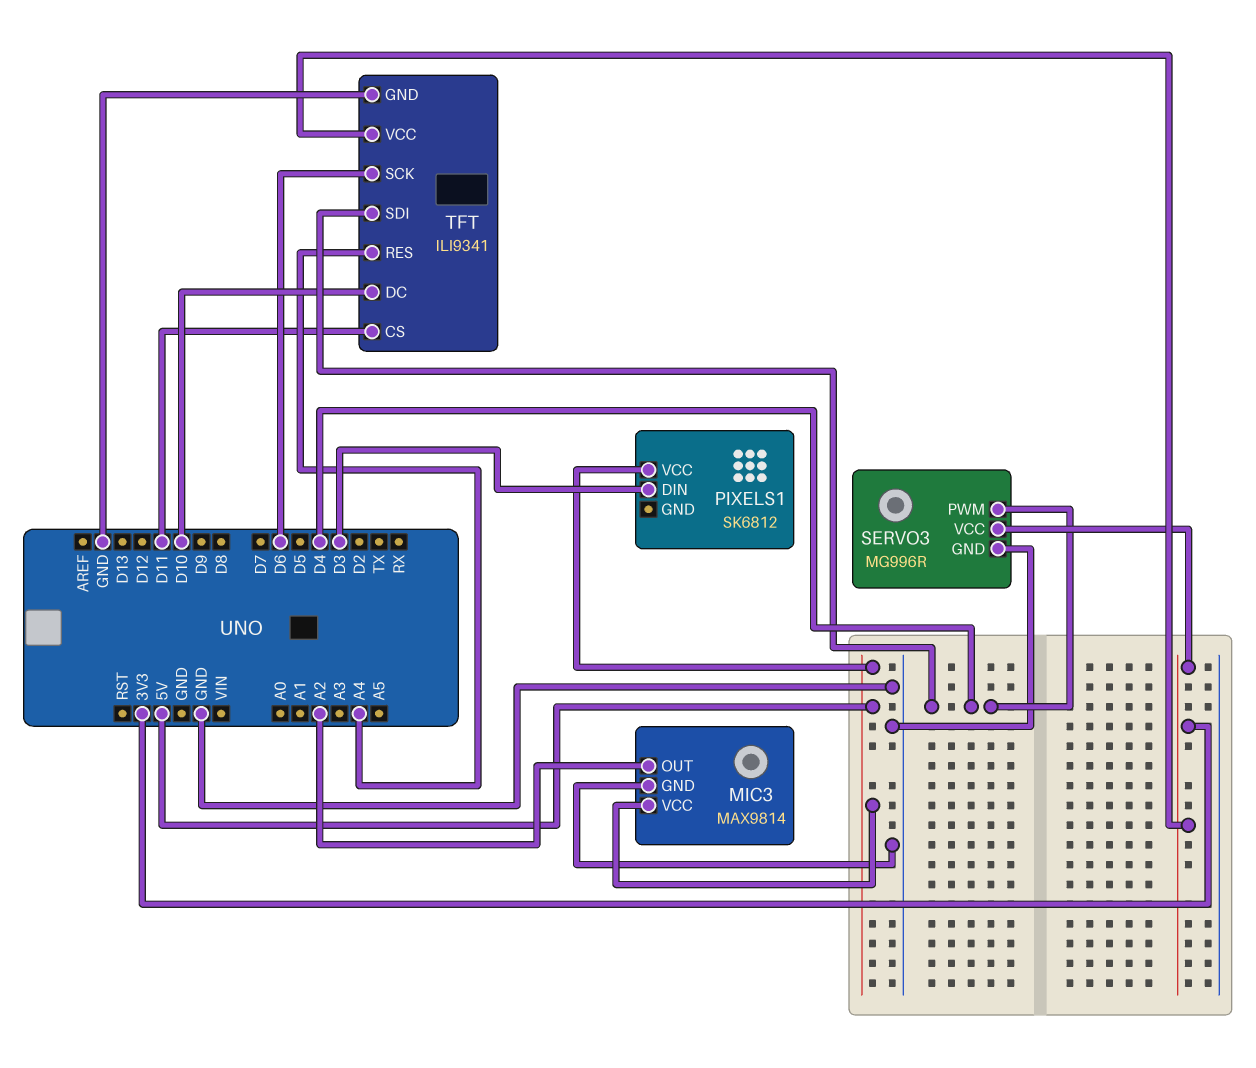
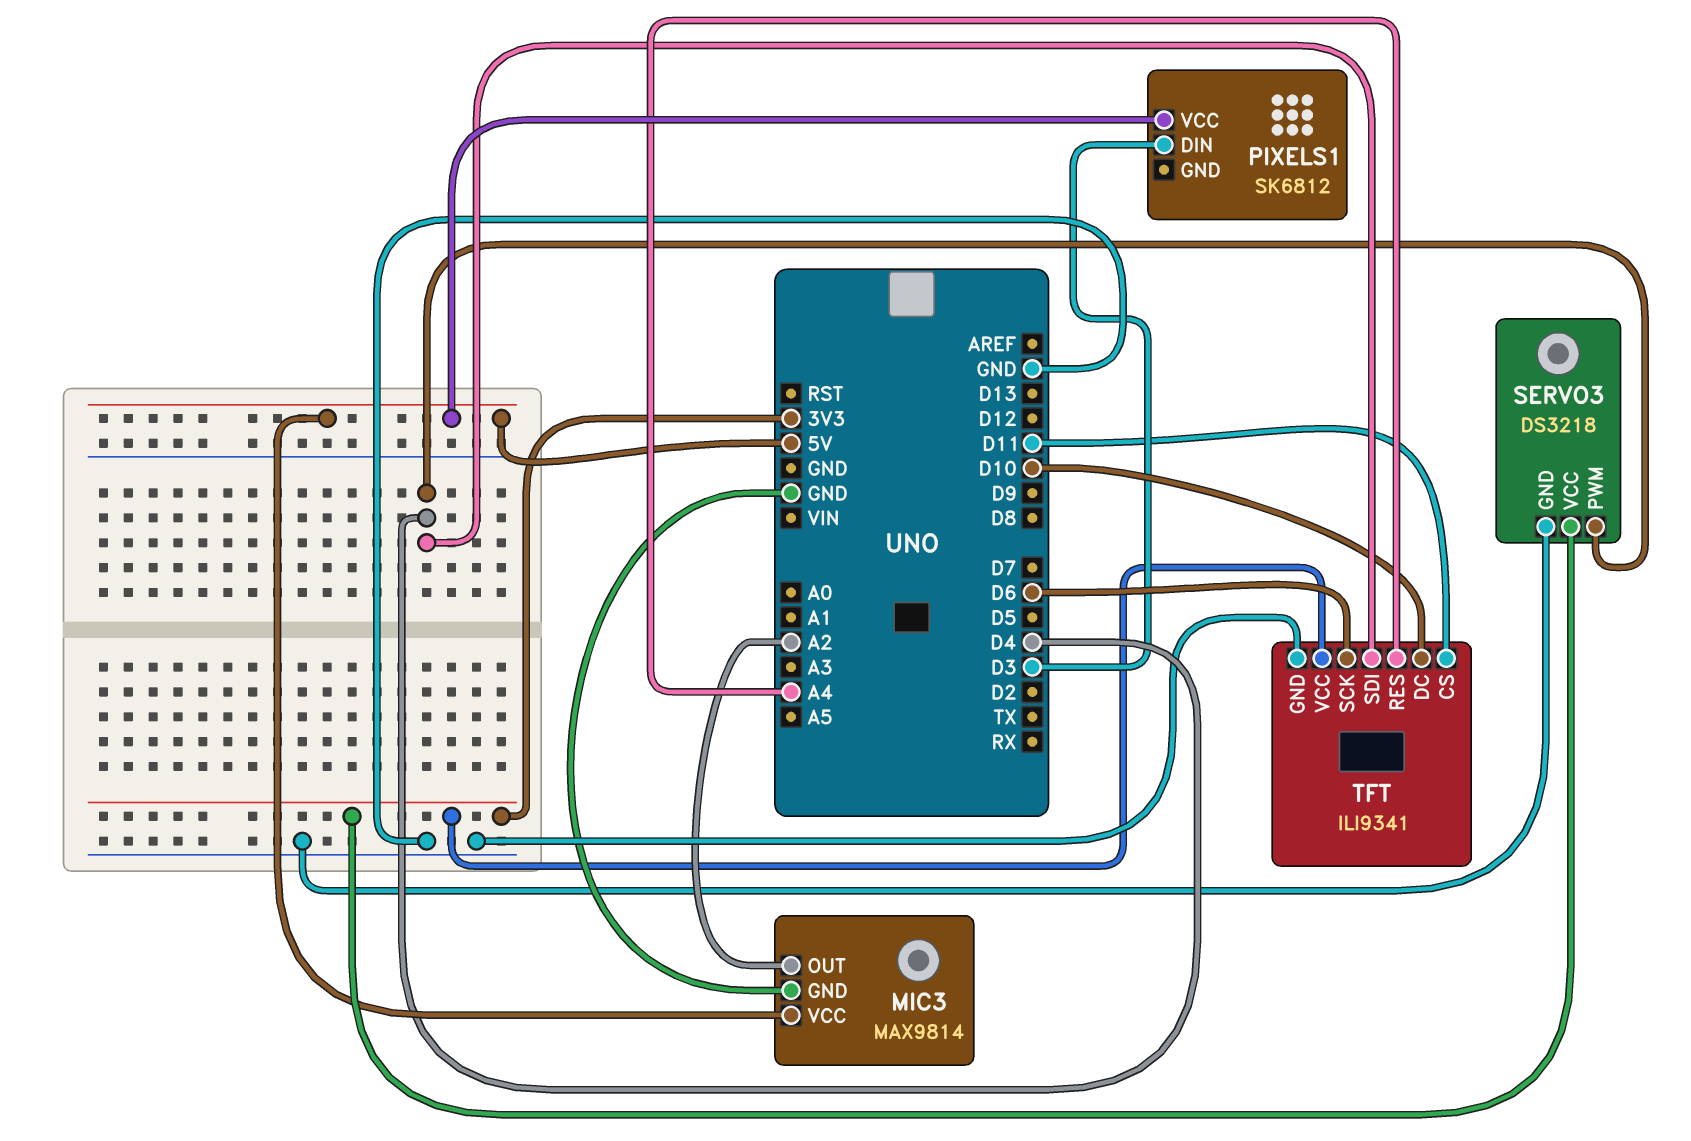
SERVO3: MG996R -> DS3218

